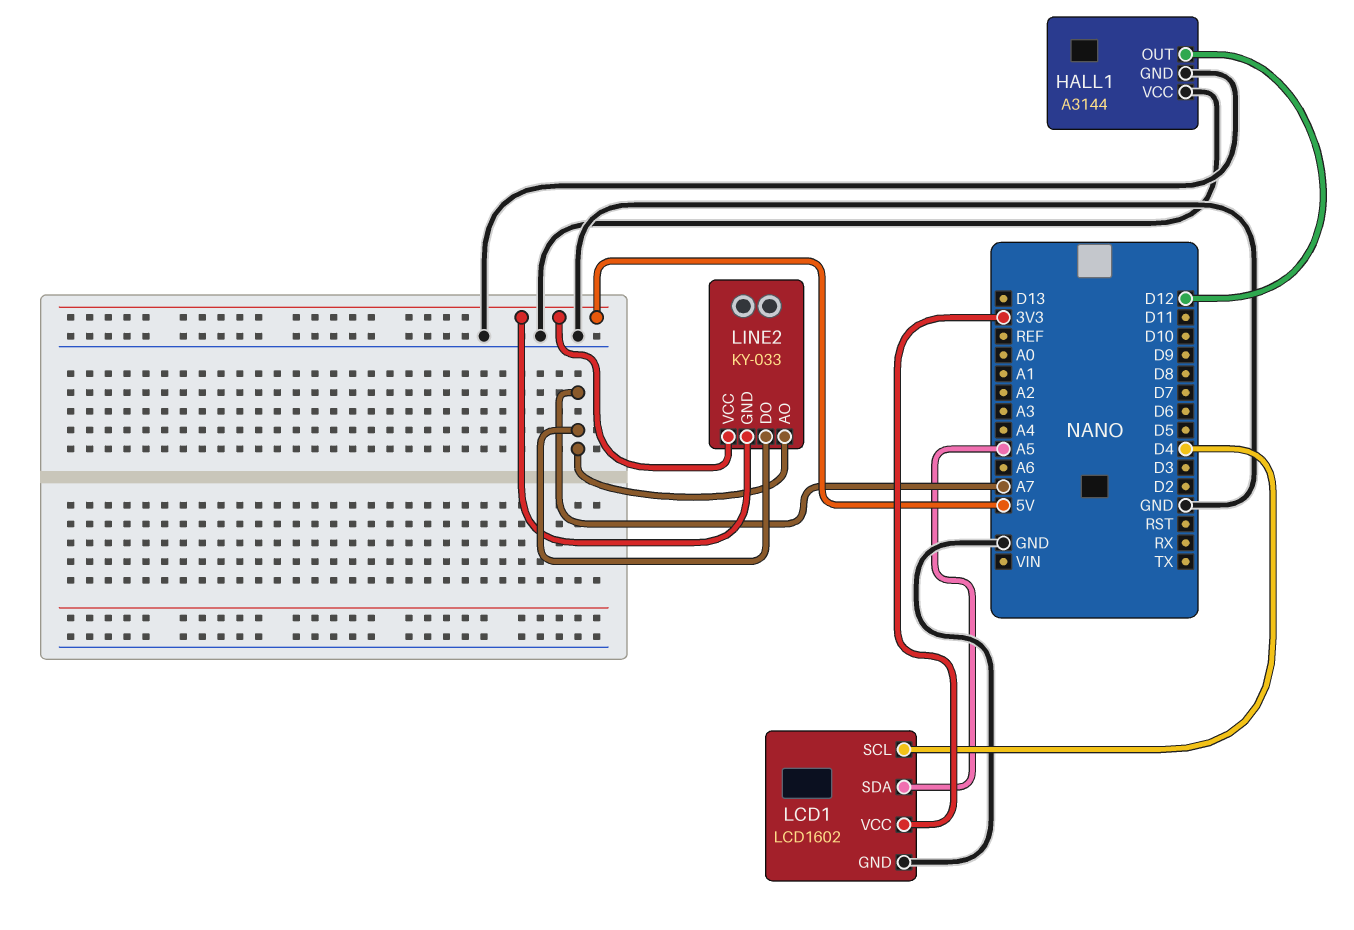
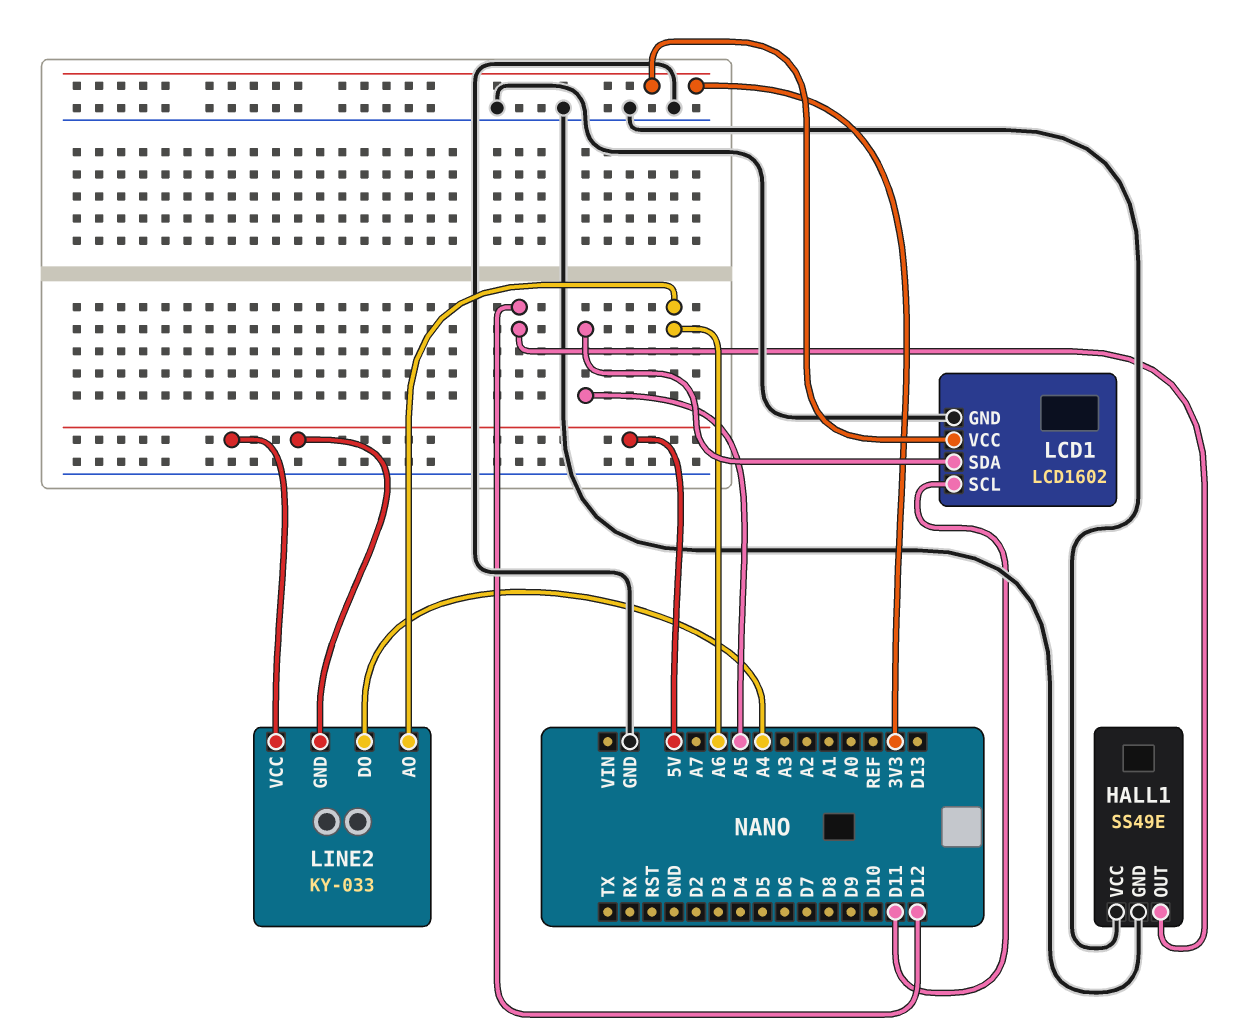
HALL1: A3144 -> SS49E
LCD1 pin SCL: D4 -> D11
LINE2 pin AO: A7 -> A6
LINE2 pin DO: A7 -> A4

